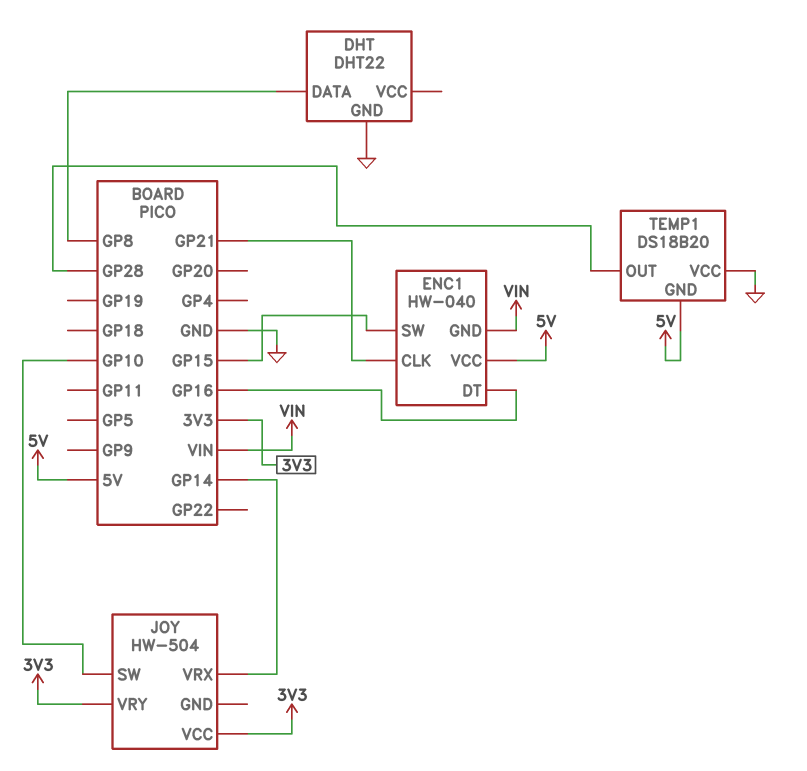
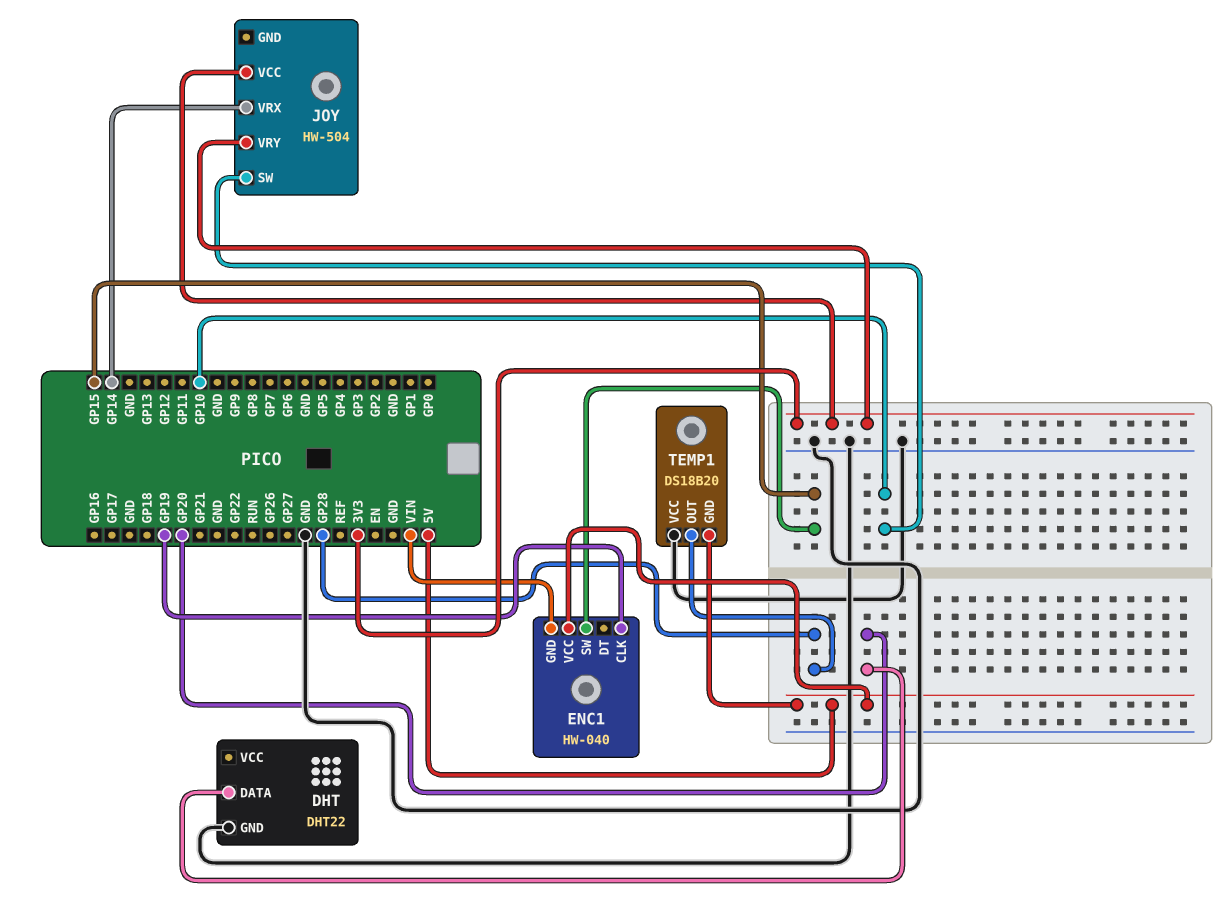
DHT pin DATA: GP8 -> GP20
ENC1 pin CLK: GP21 -> GP19
ENC1 pin DT: GP16 -> none

